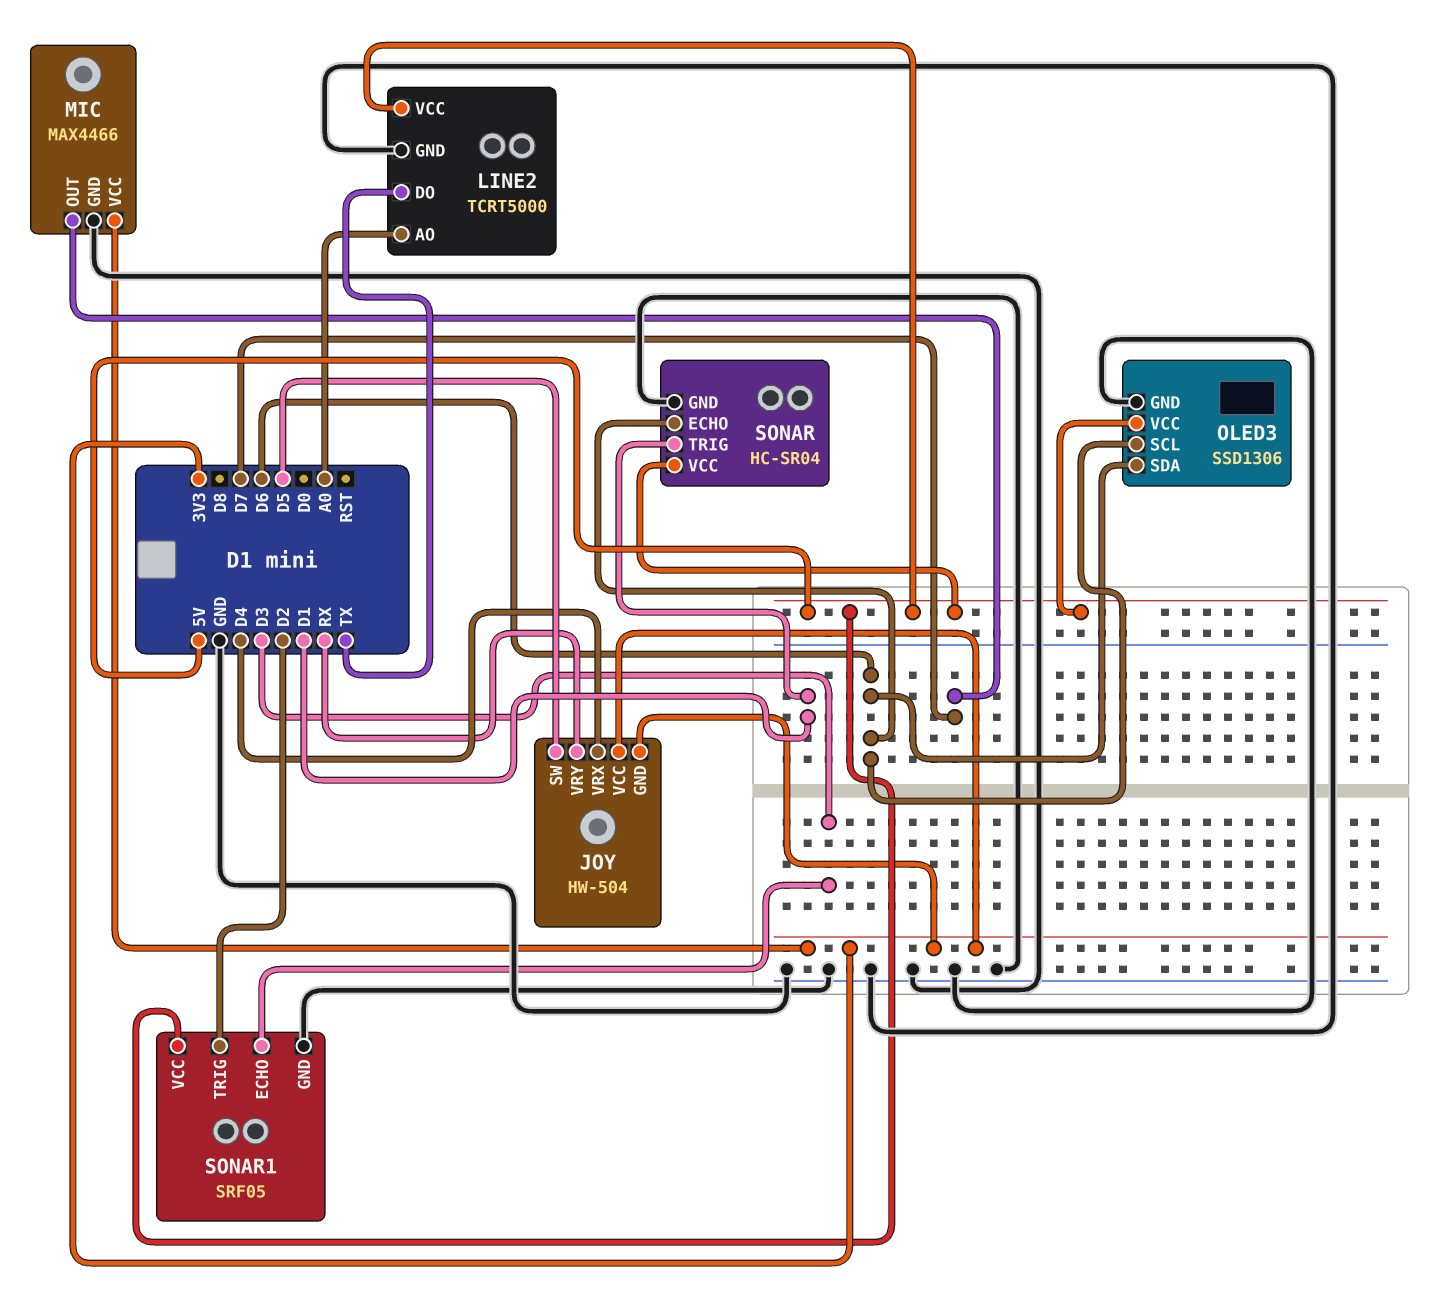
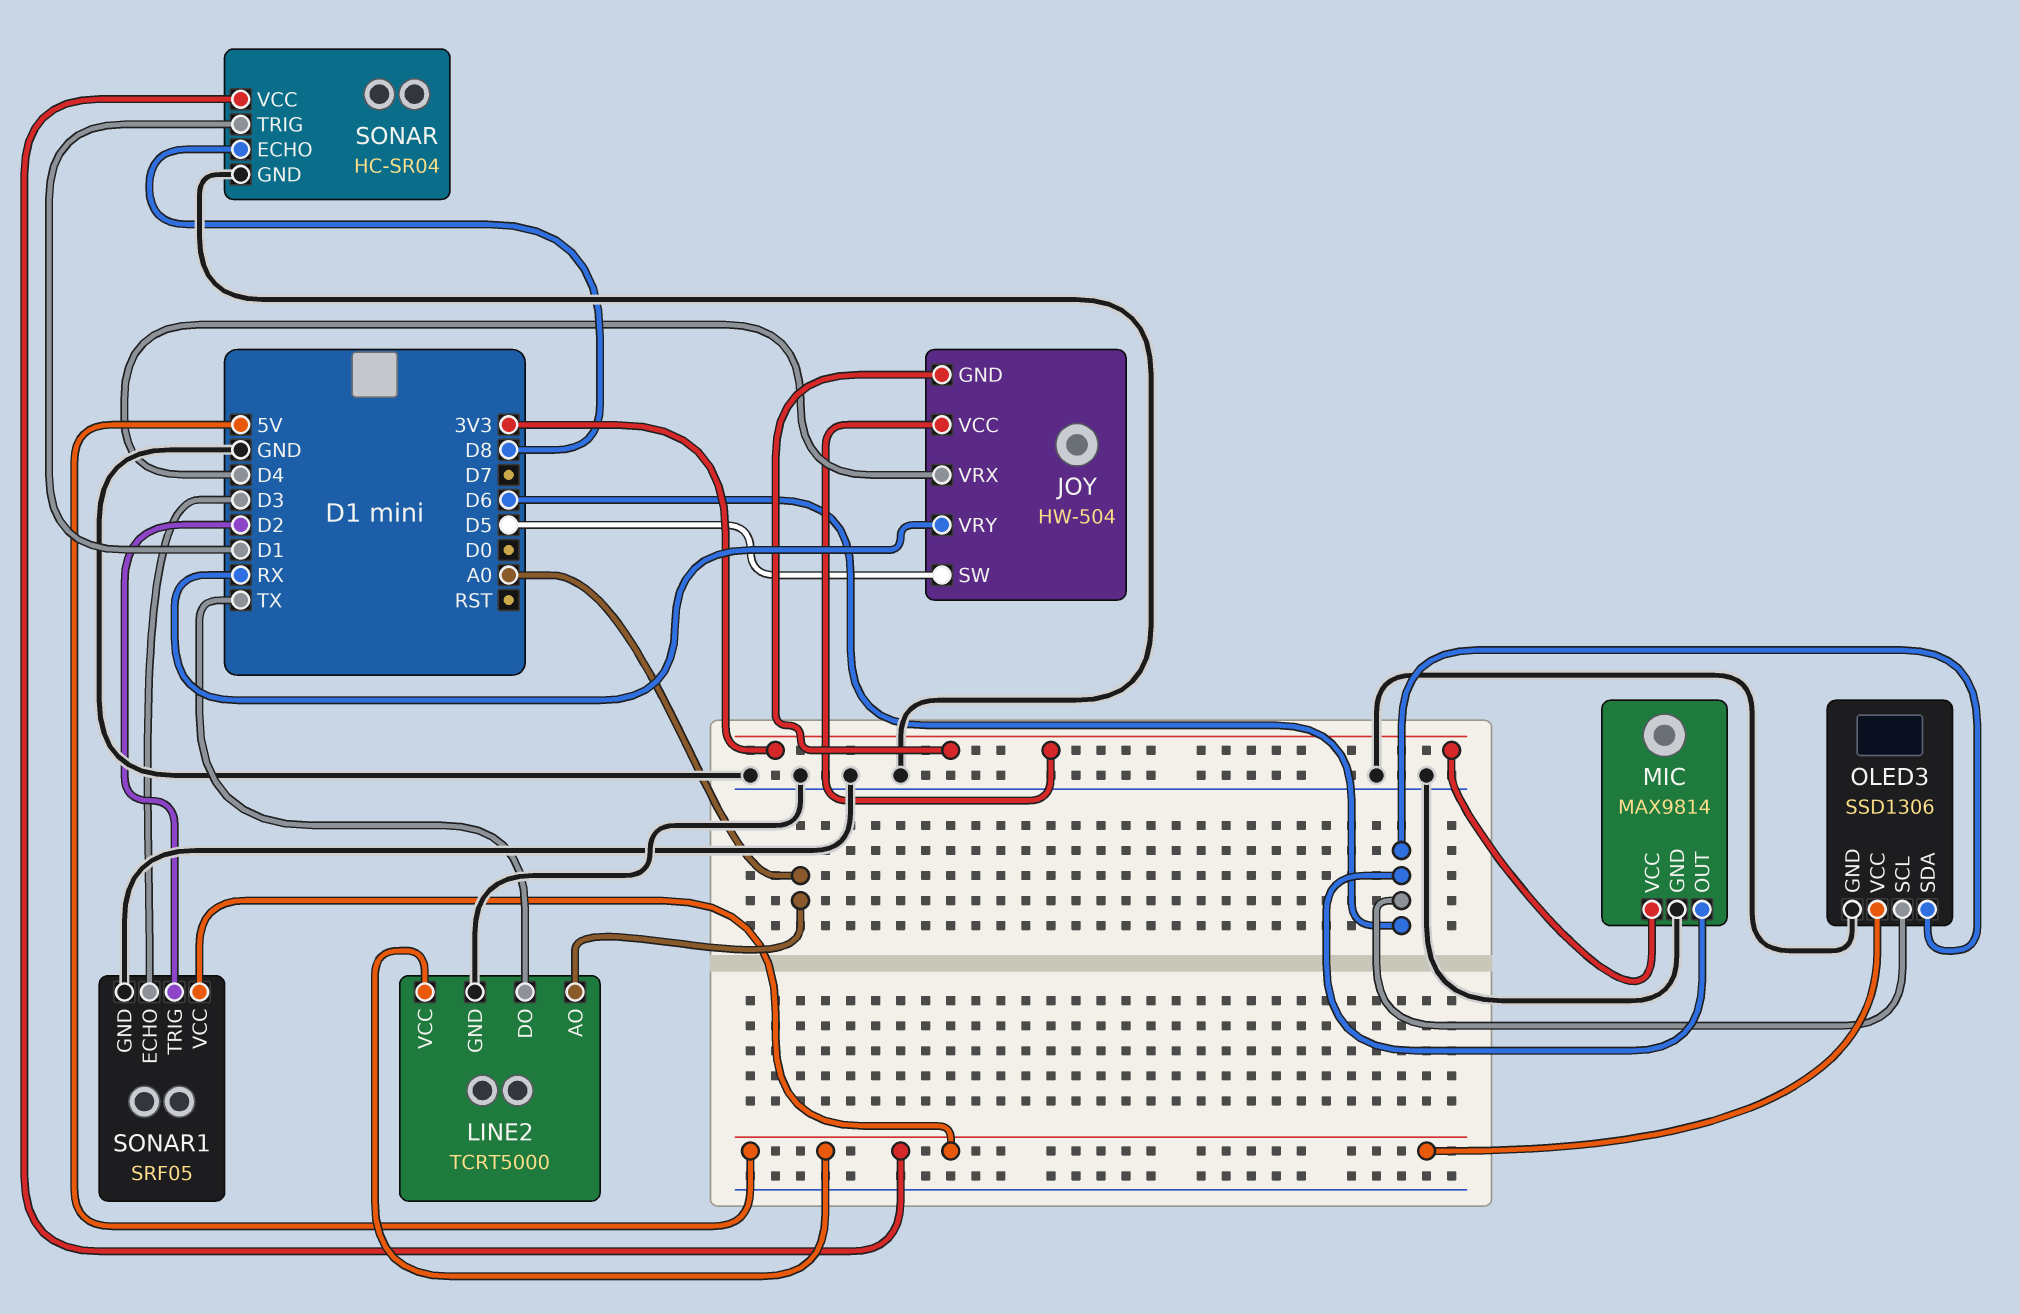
MIC: MAX4466 -> MAX9814
MIC pin OUT: D7 -> D6
SONAR pin ECHO: D6 -> D8

